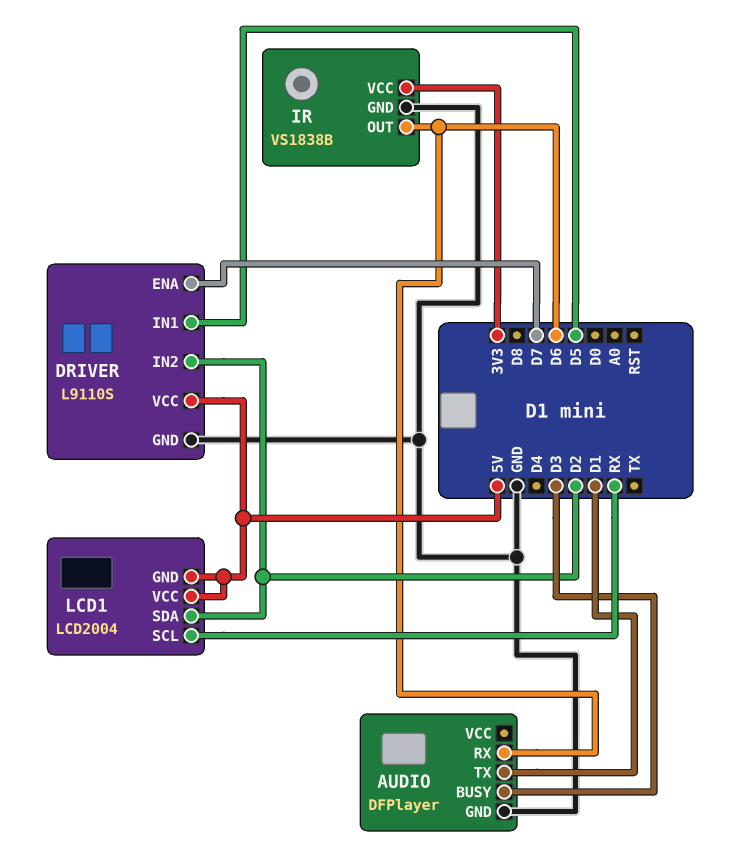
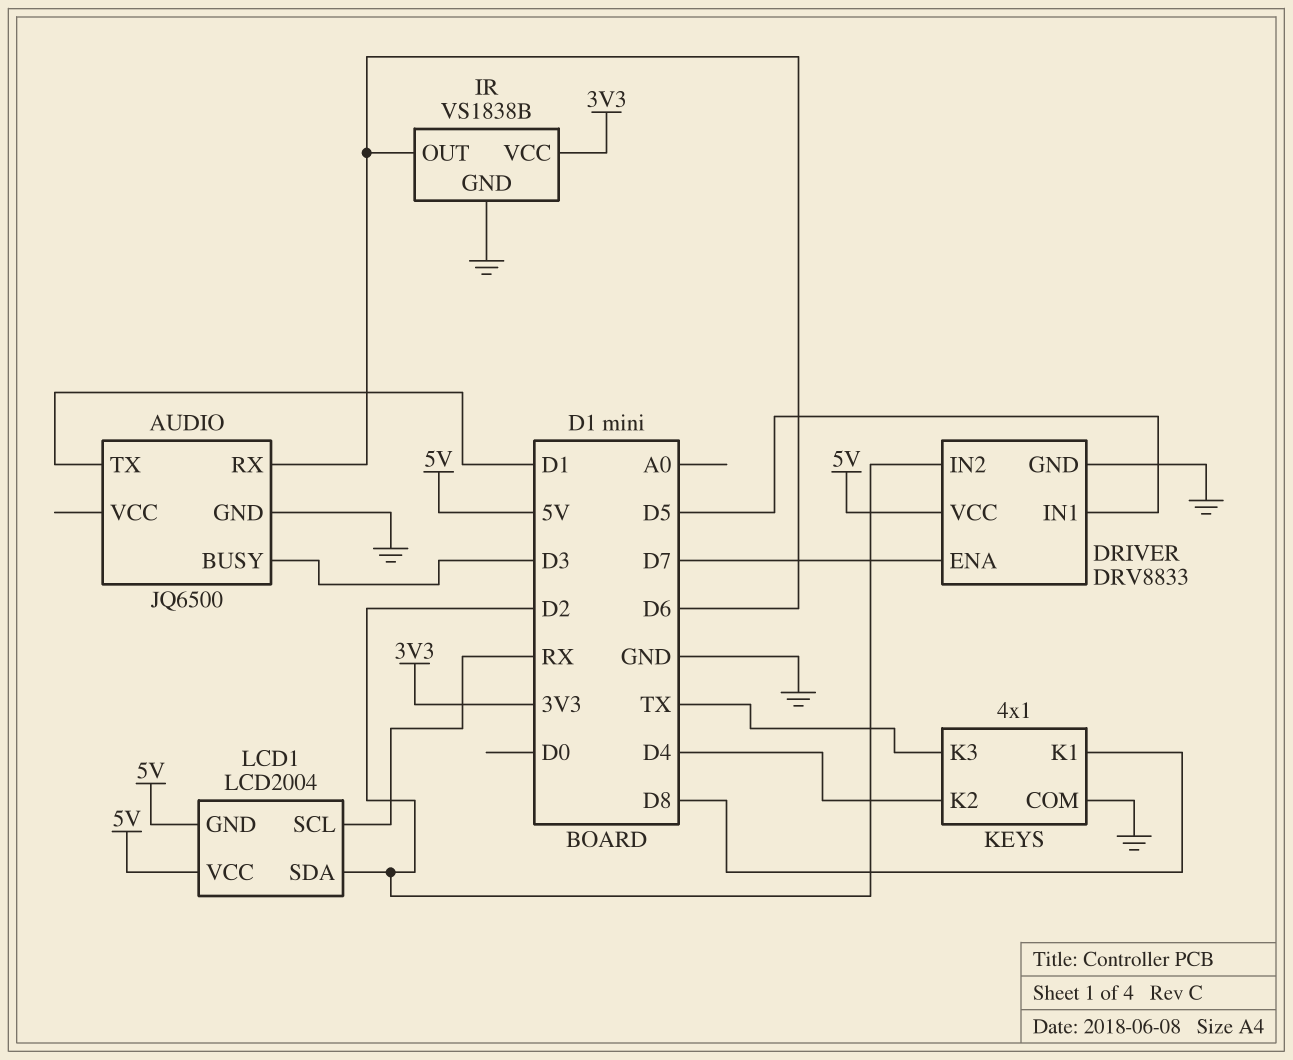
AUDIO: DFPlayer -> JQ6500
DRIVER: L9110S -> DRV8833
KEYS: none -> 4x1
KEYS pin COM: none -> GND
KEYS pin K1: none -> D8
KEYS pin K2: none -> D4
KEYS pin K3: none -> TX

